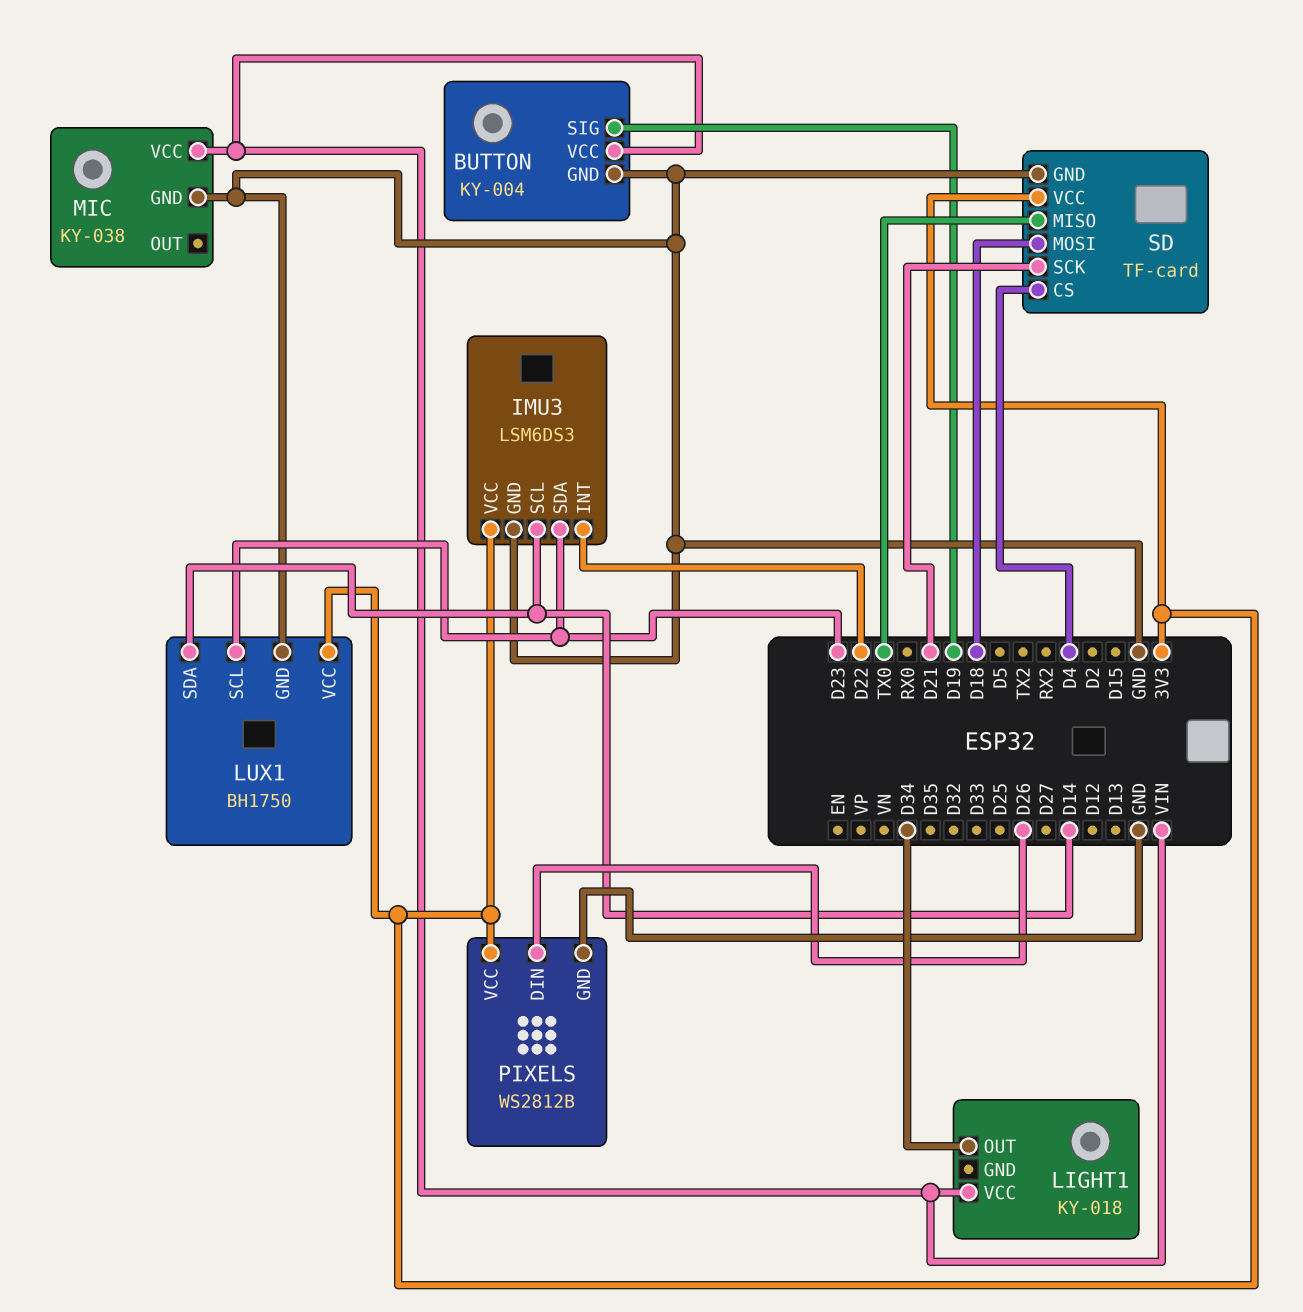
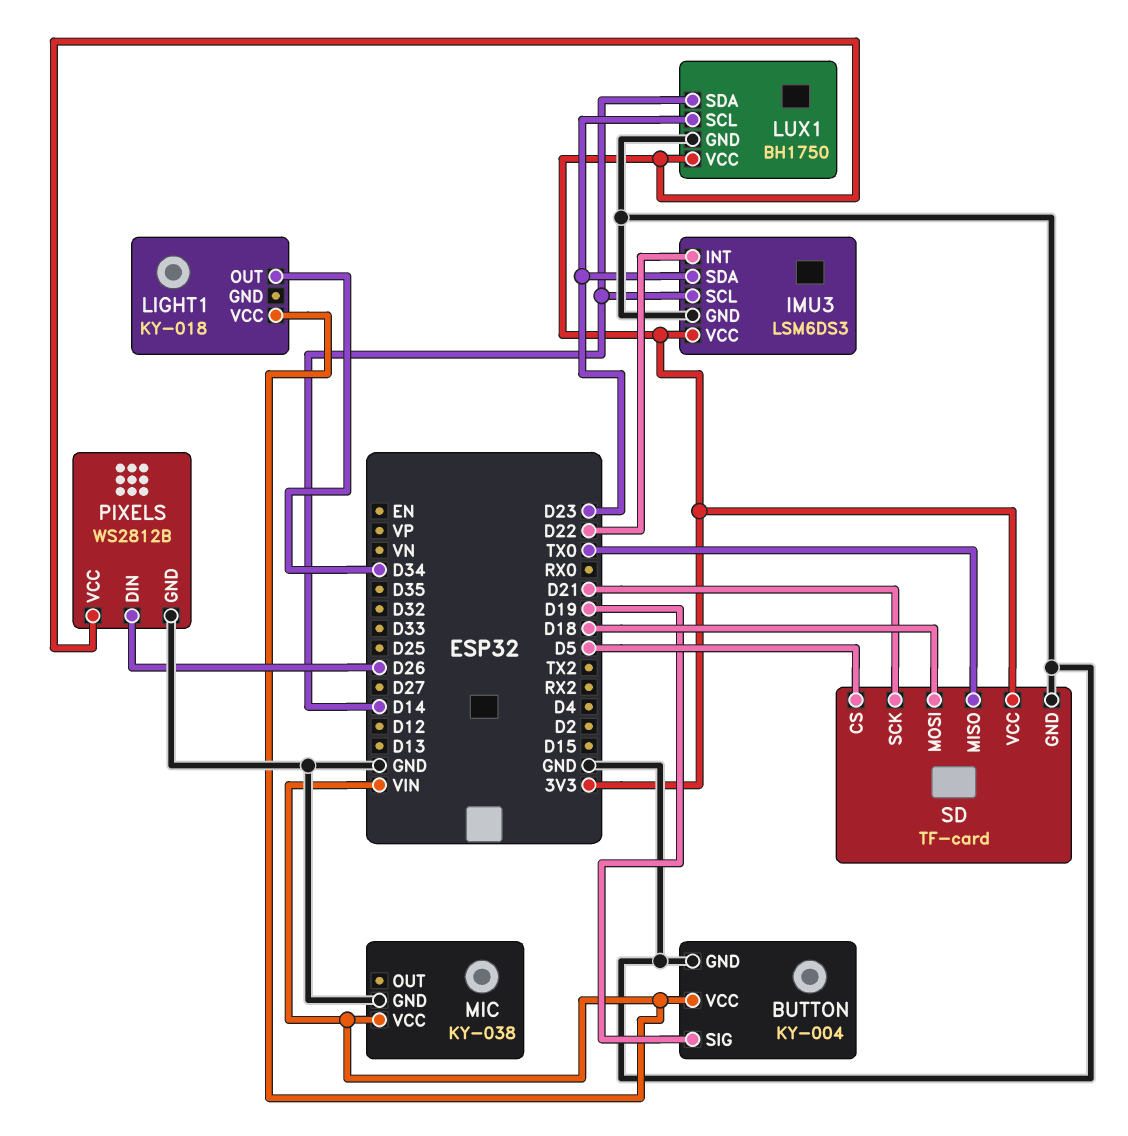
SD pin CS: D4 -> D5

